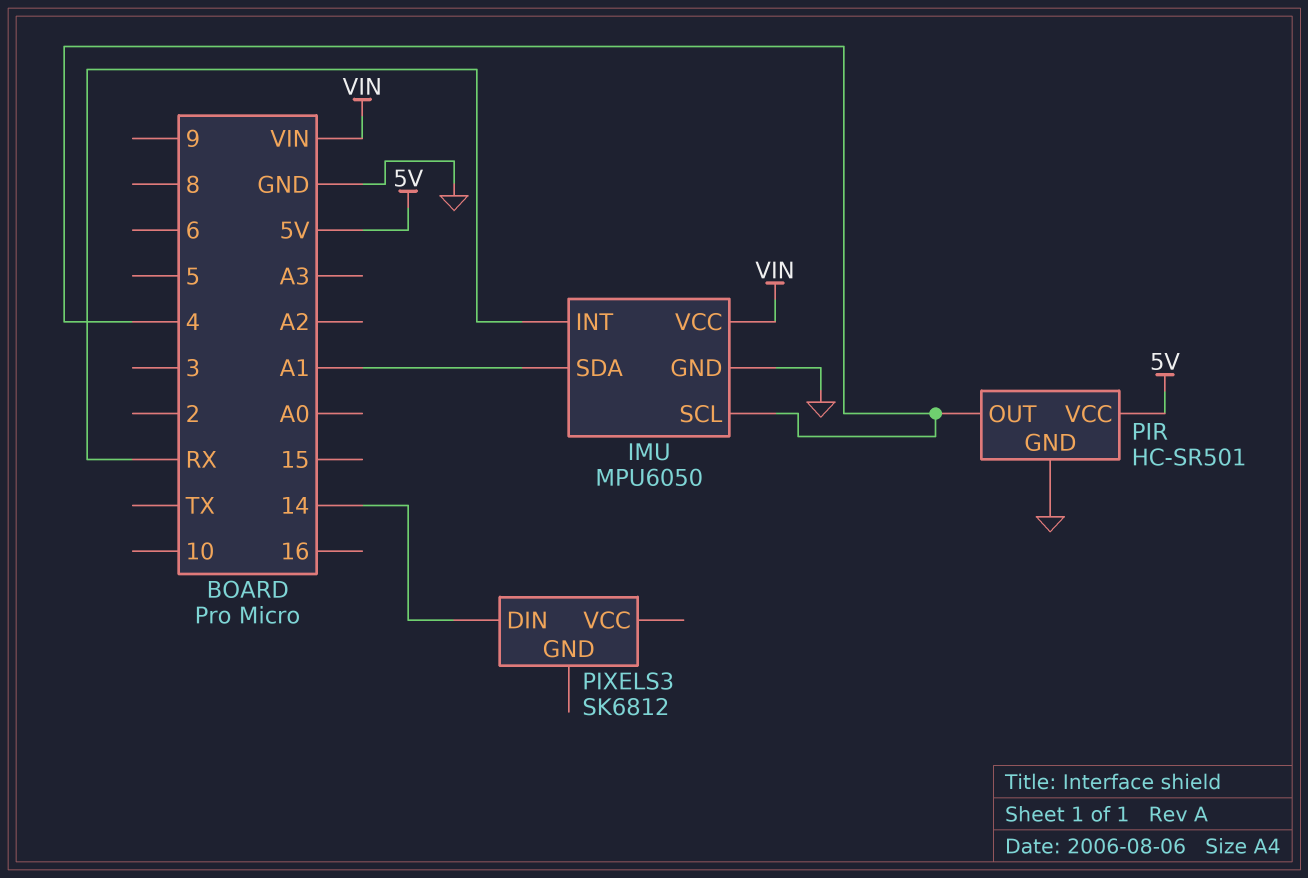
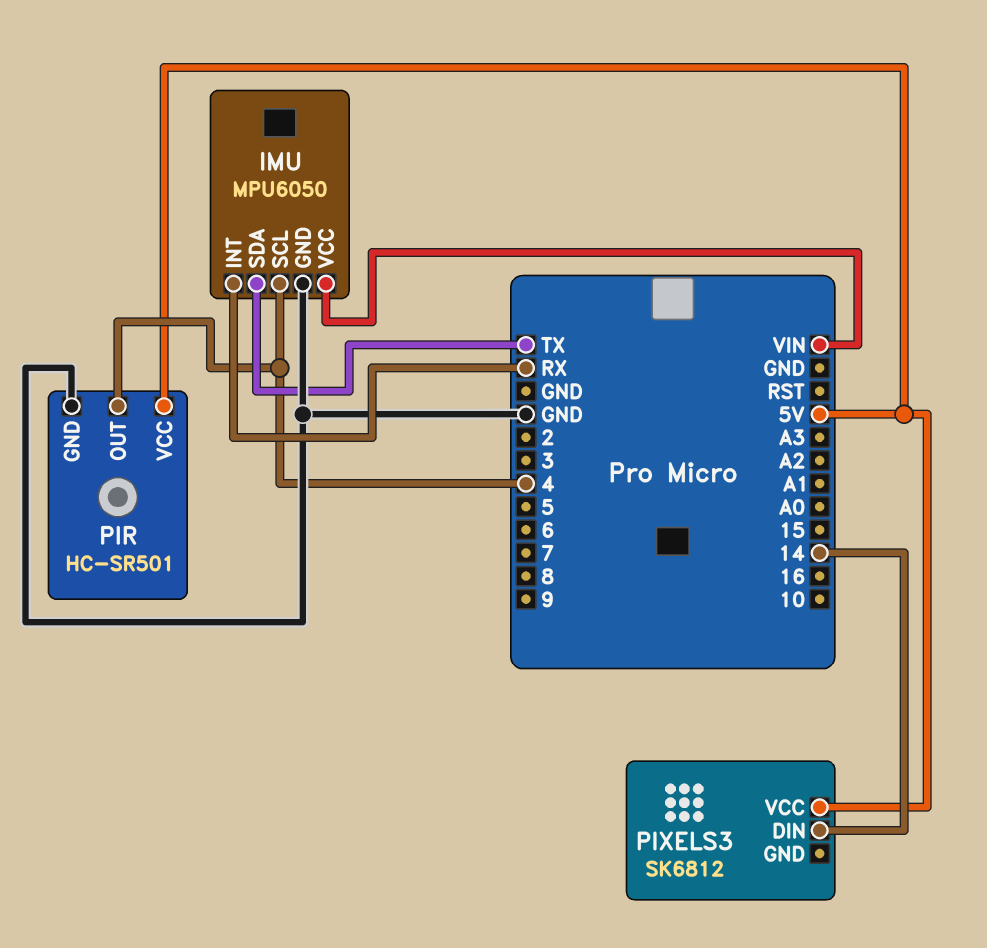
IMU pin SDA: A1 -> TX
PIXELS3 pin VCC: none -> 5V

